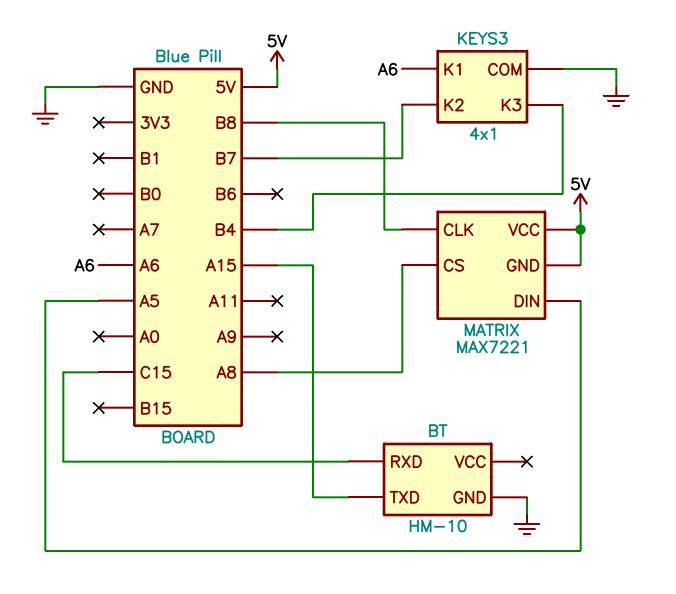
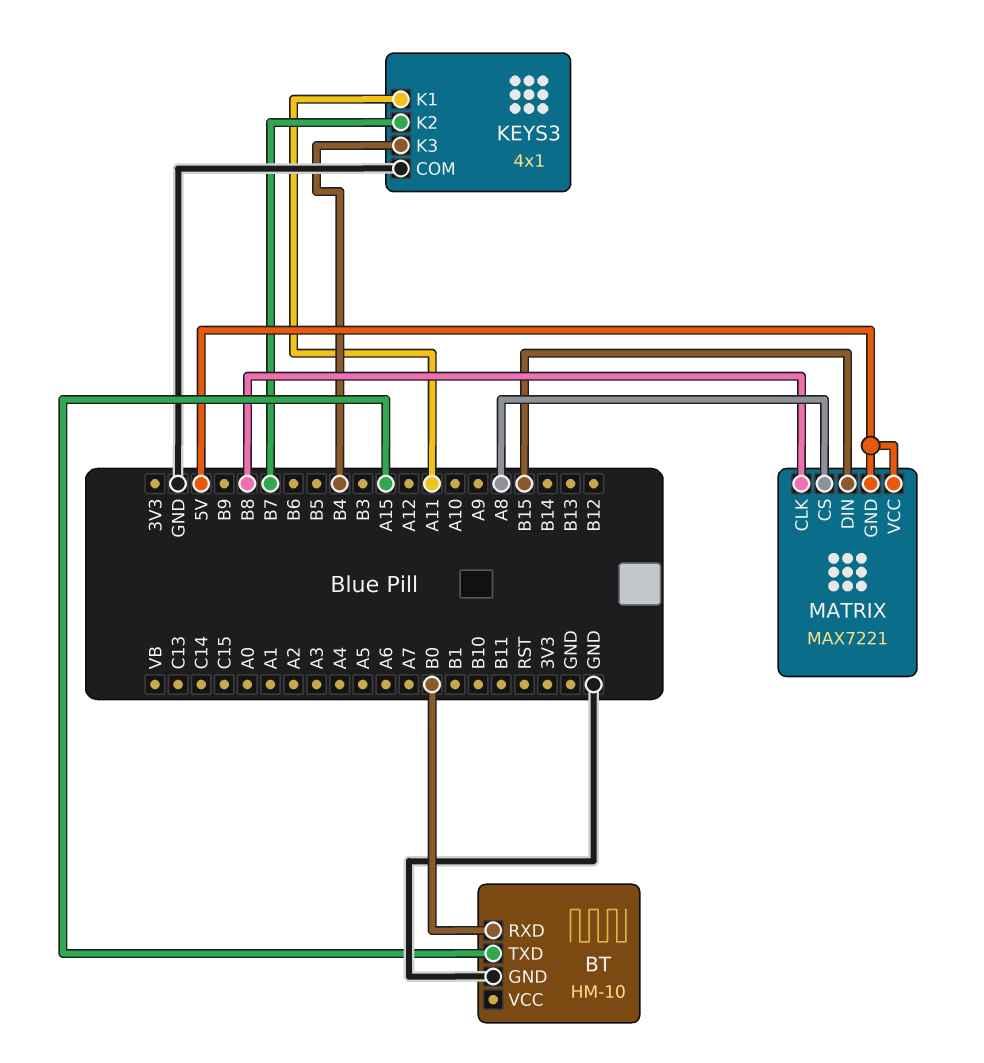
BT pin RXD: C15 -> B0
KEYS3 pin K1: A6 -> A11
MATRIX pin DIN: A5 -> B15

